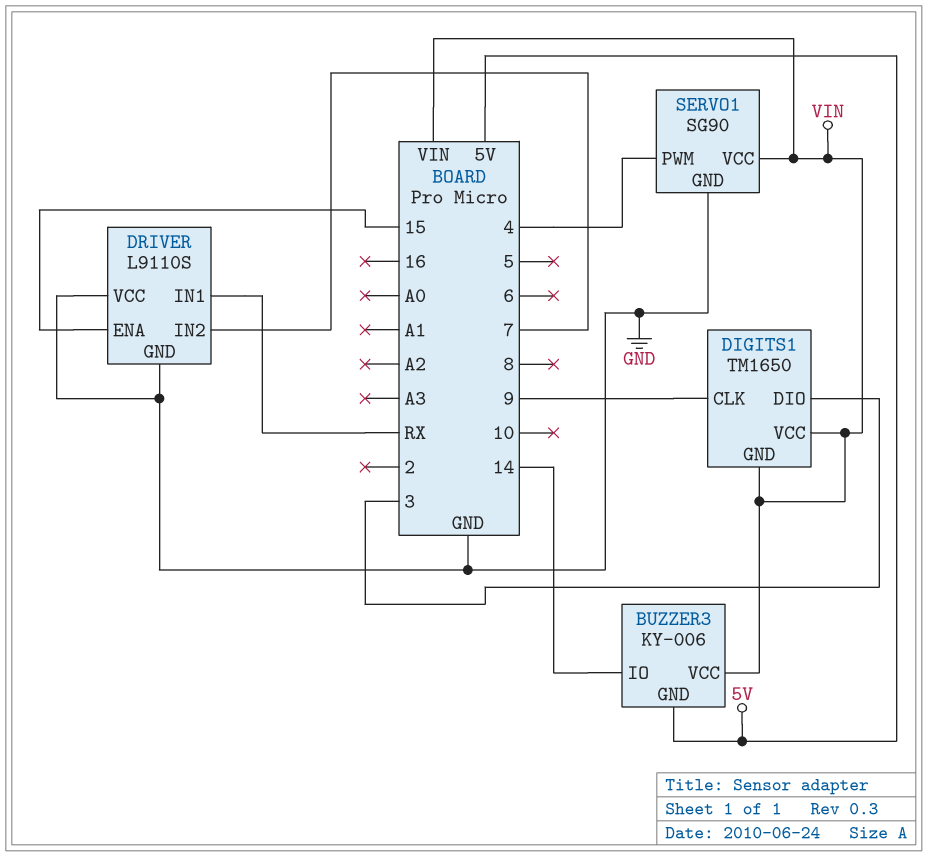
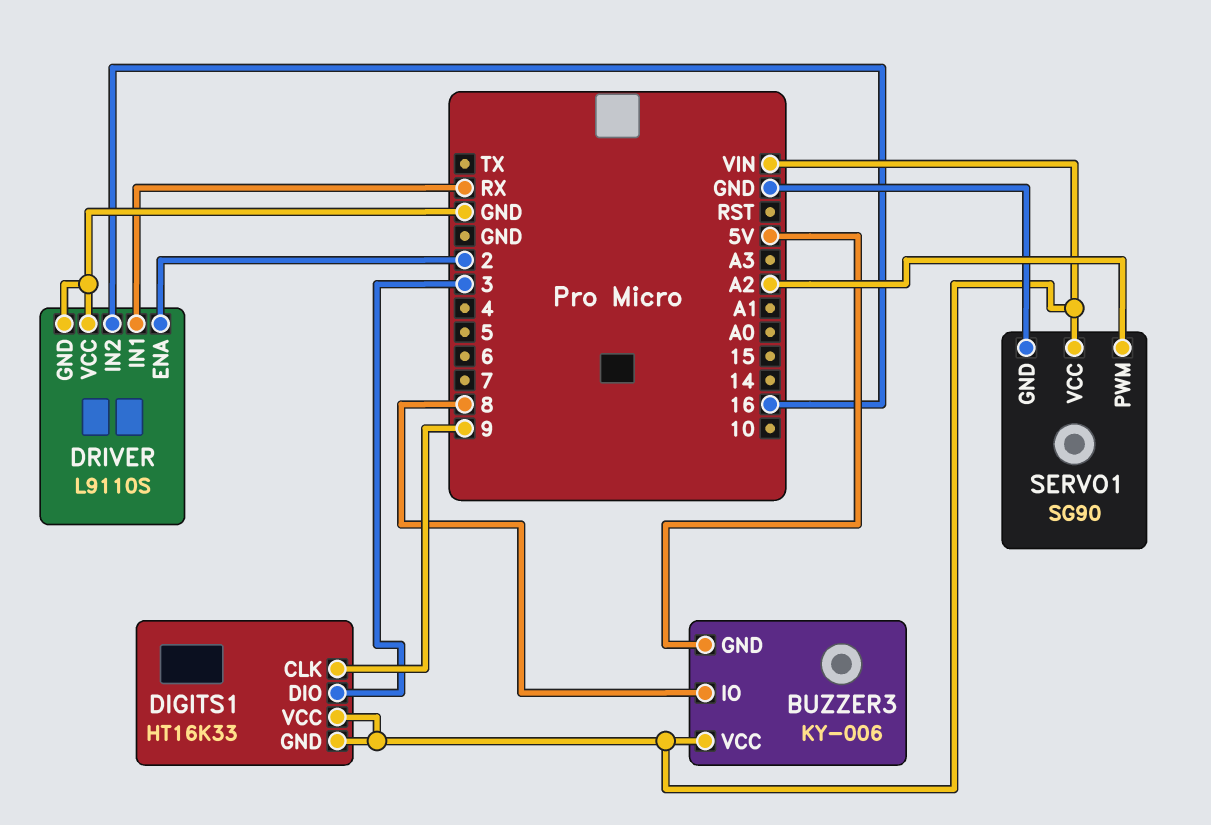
BUZZER3 pin IO: 14 -> 8
DIGITS1: TM1650 -> HT16K33
DRIVER pin ENA: 15 -> 2
DRIVER pin IN2: 7 -> 16
SERVO1 pin PWM: 4 -> A2

